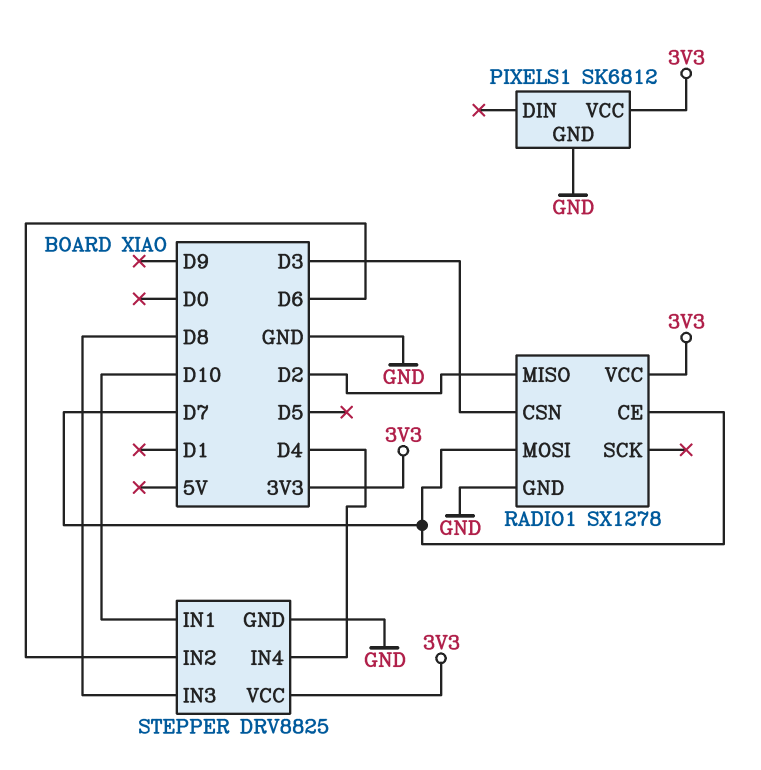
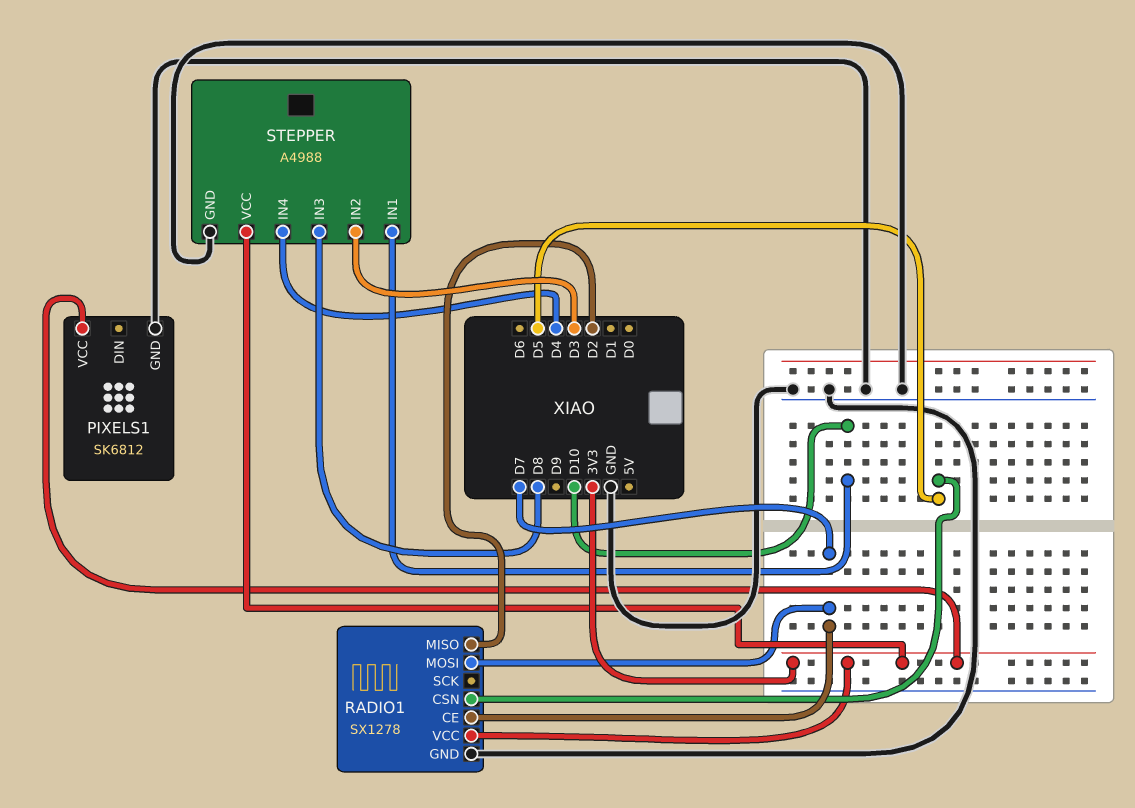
RADIO1 pin CSN: D3 -> D5
STEPPER: DRV8825 -> A4988
STEPPER pin IN2: D6 -> D3

